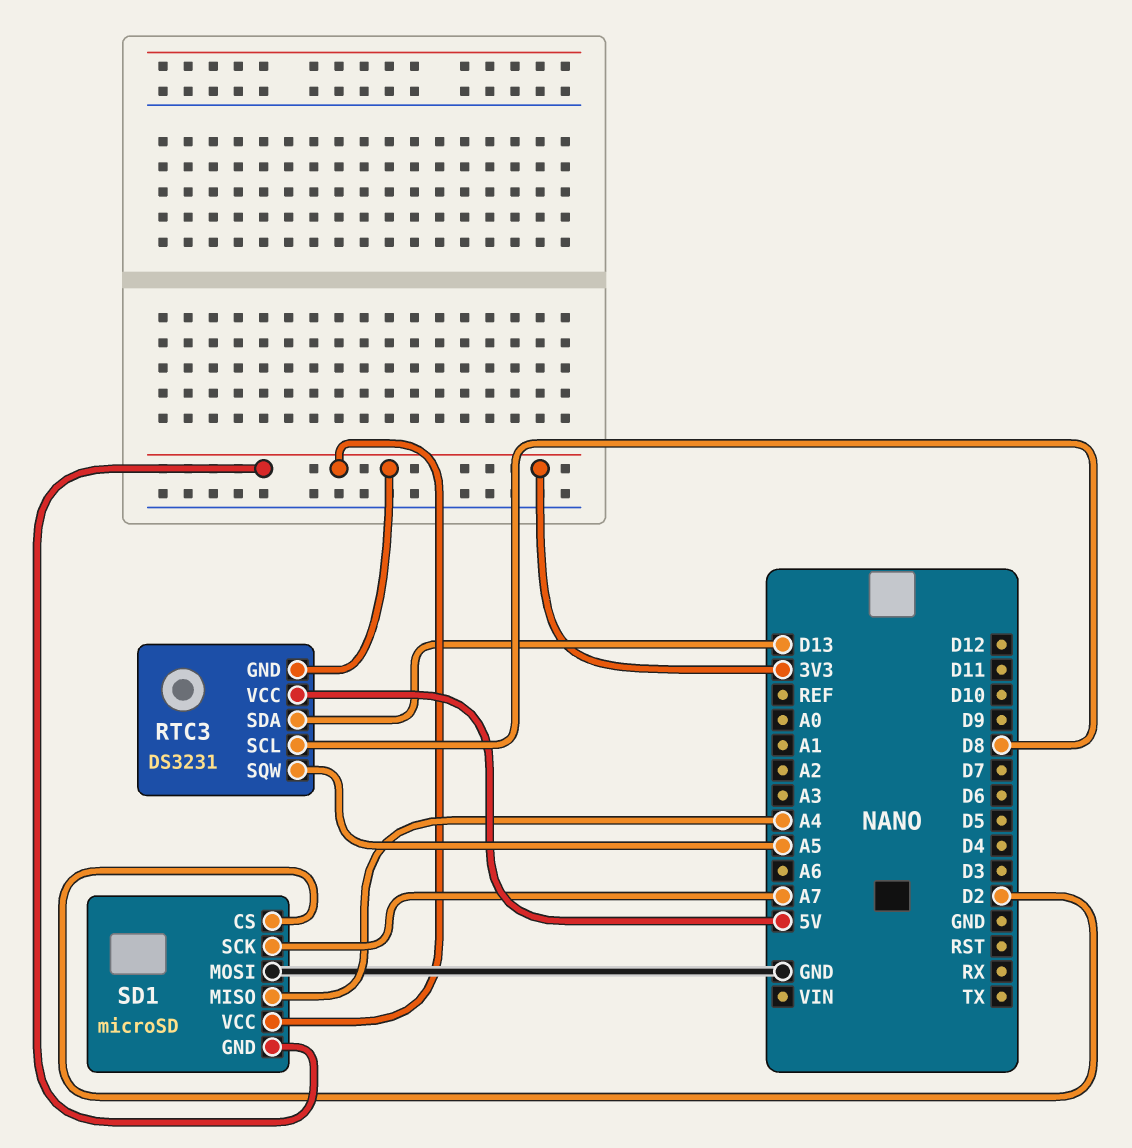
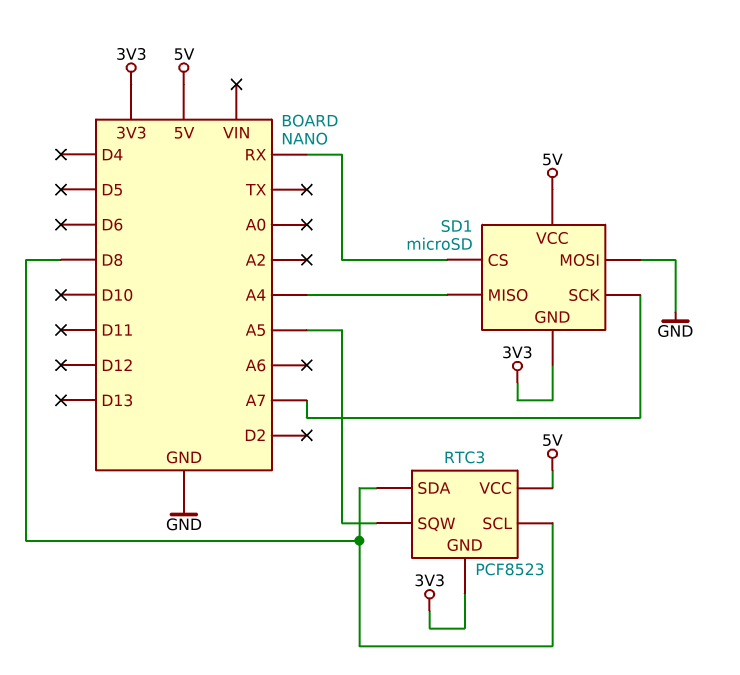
RTC3: DS3231 -> PCF8523
RTC3 pin SDA: D13 -> D8
SD1 pin CS: D2 -> RX
SD1 pin VCC: 3V3 -> 5V

